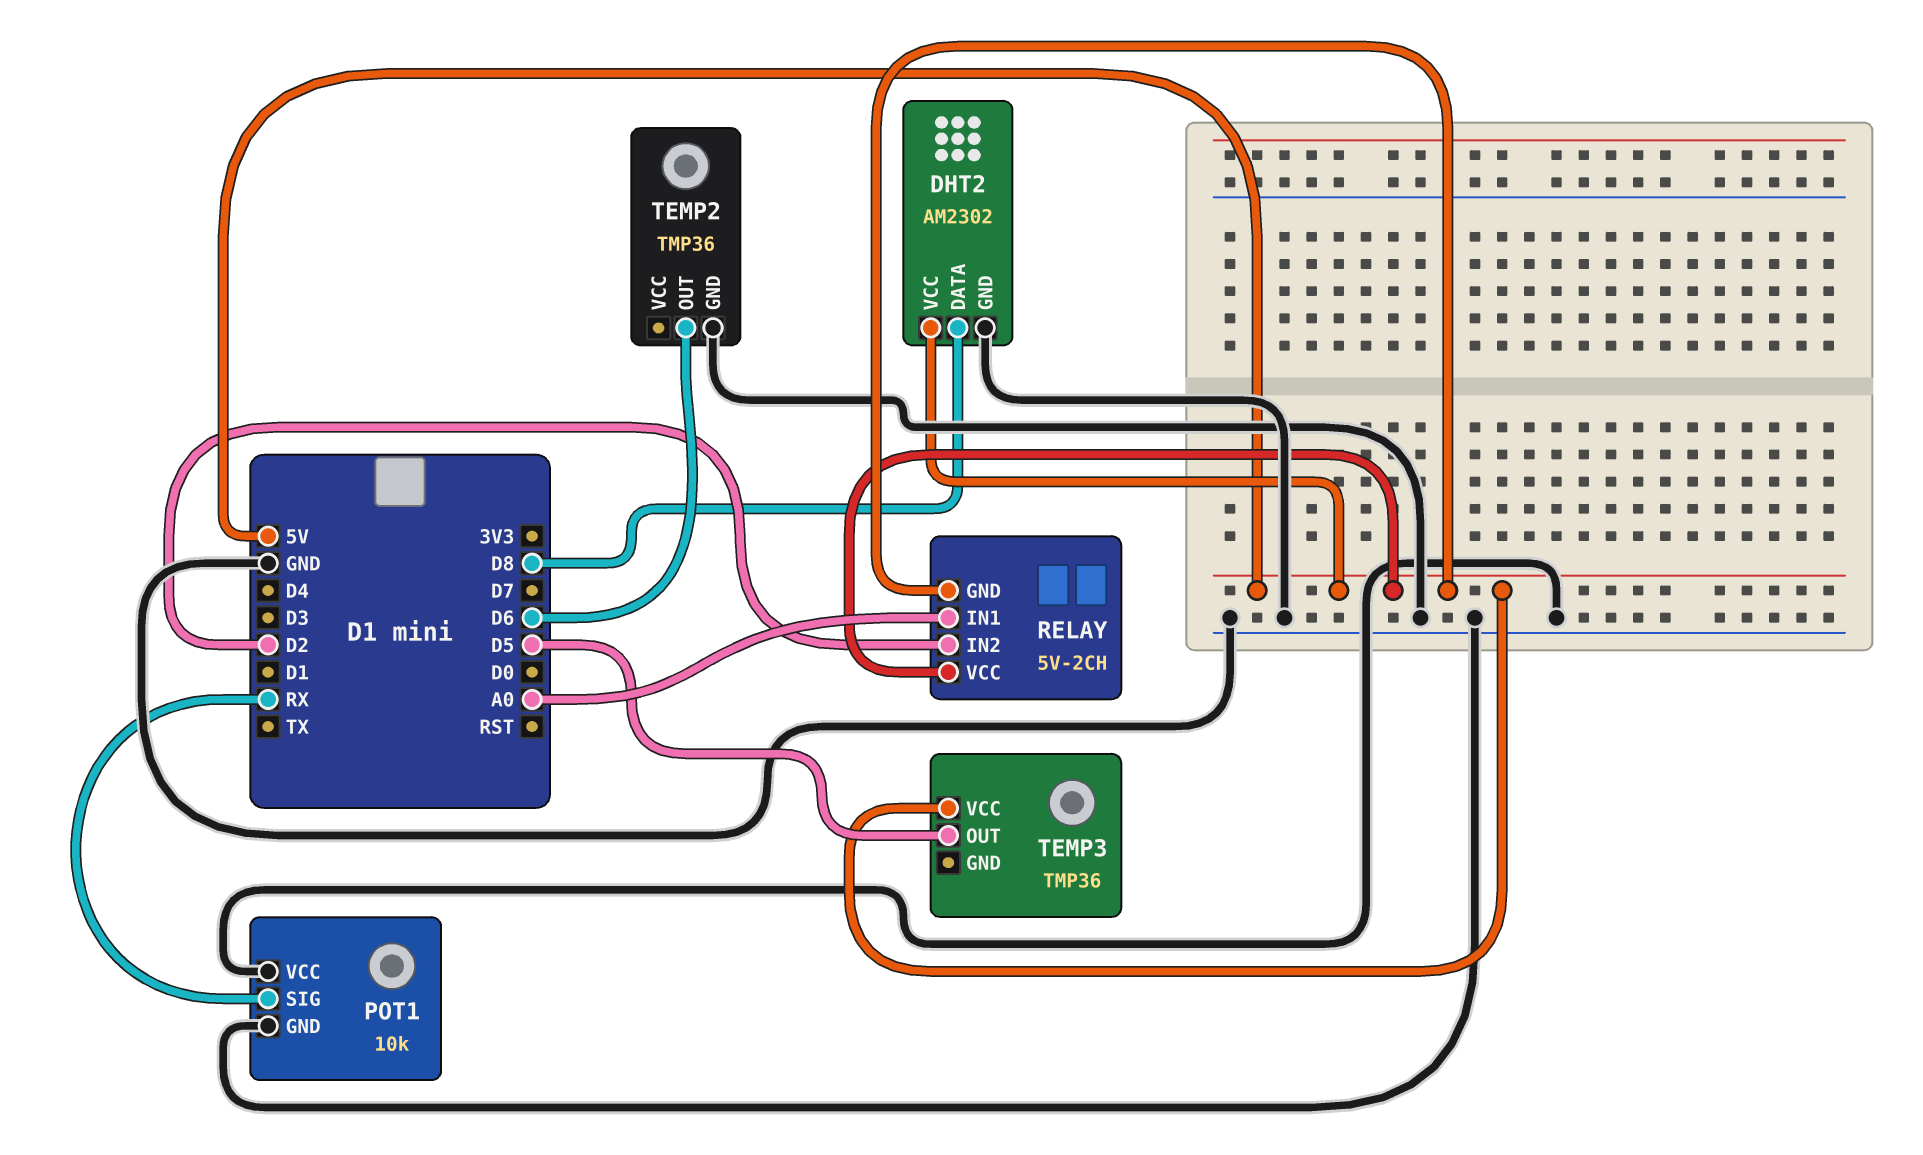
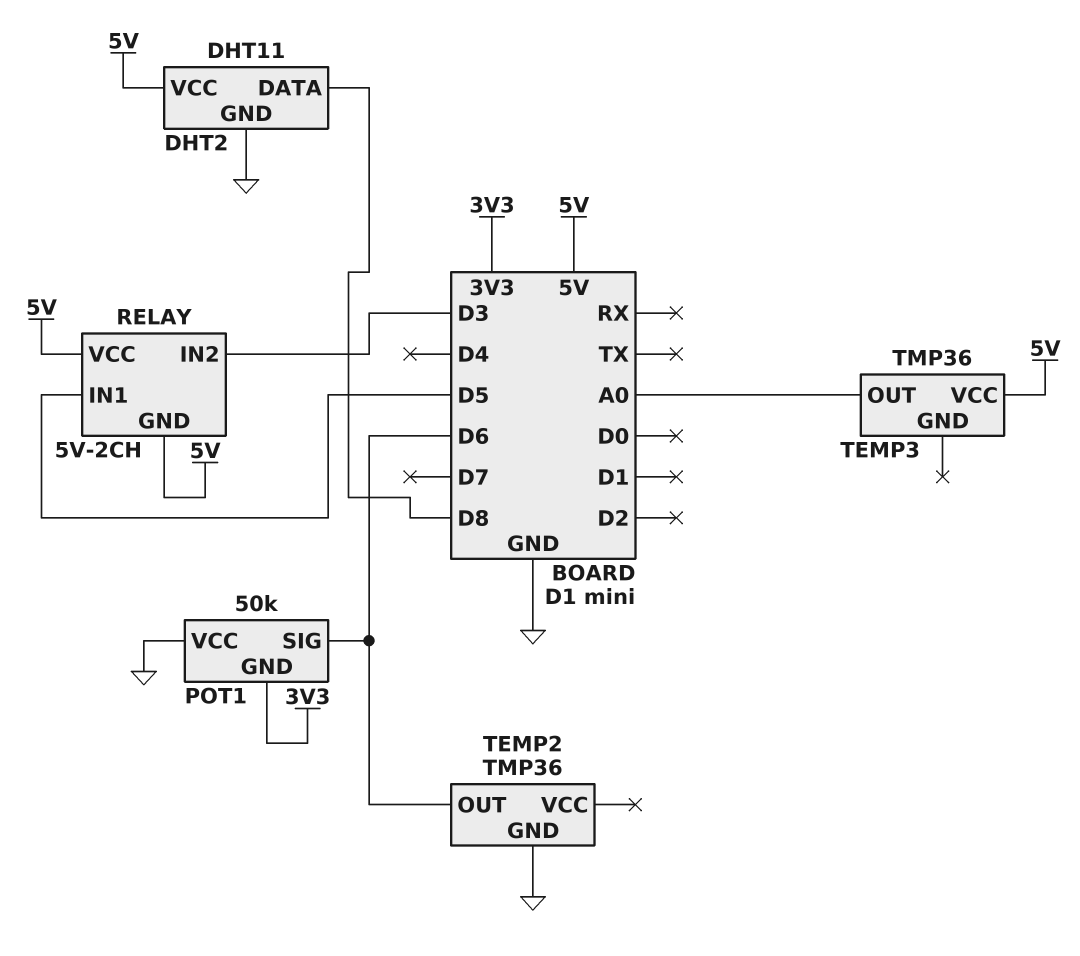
DHT2: AM2302 -> DHT11
POT1: 10k -> 50k
POT1 pin GND: GND -> 3V3
POT1 pin SIG: RX -> D6
RELAY pin IN1: A0 -> D5
RELAY pin IN2: D2 -> D3
TEMP3 pin OUT: D5 -> A0

